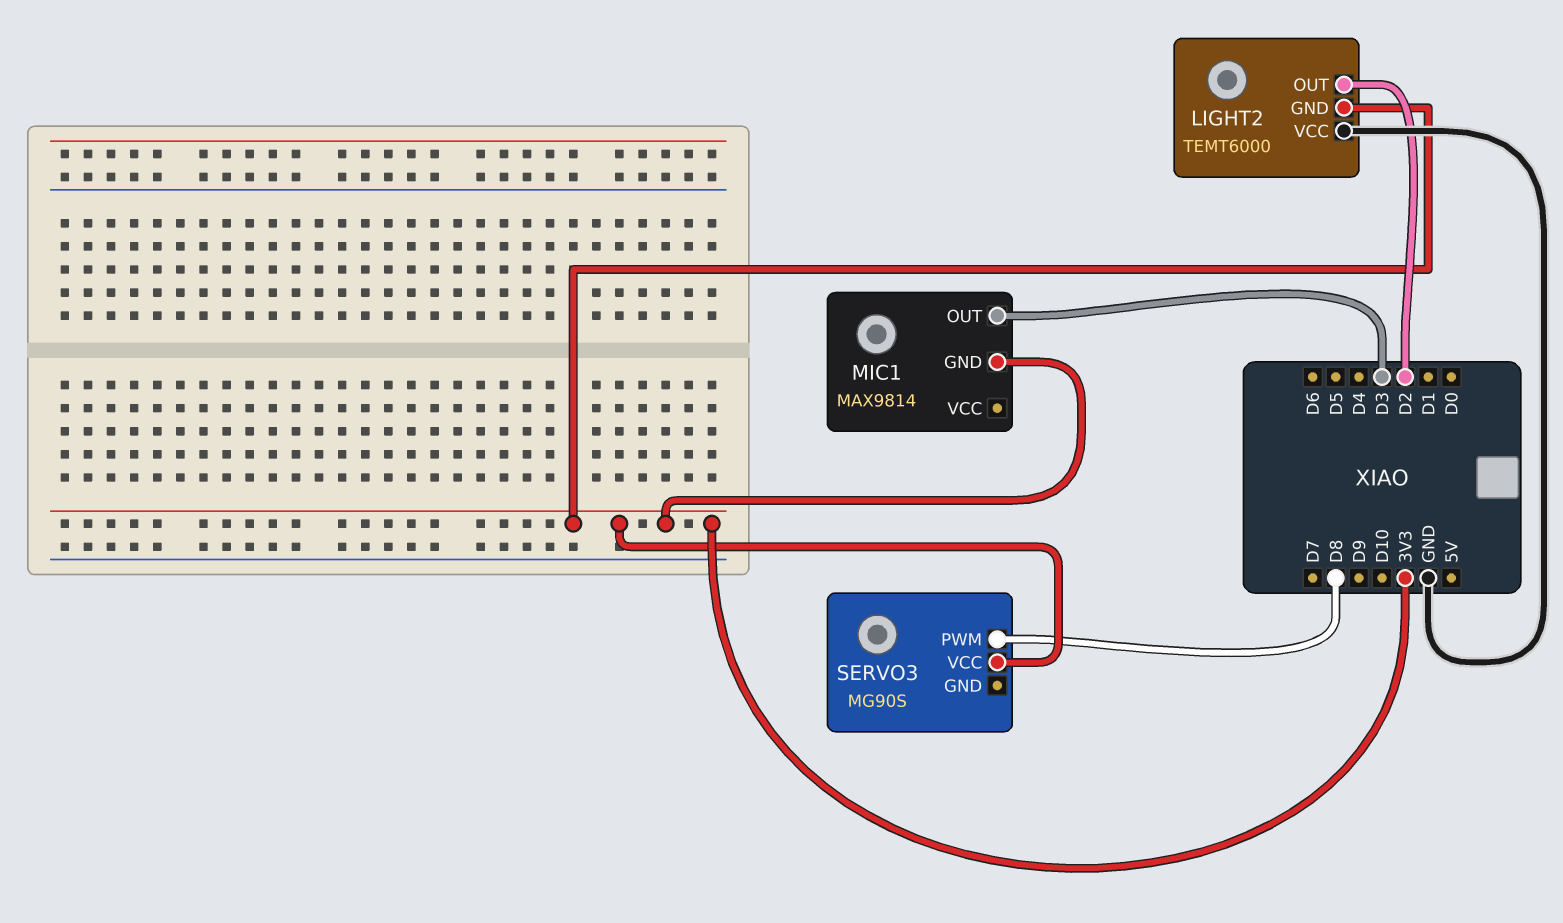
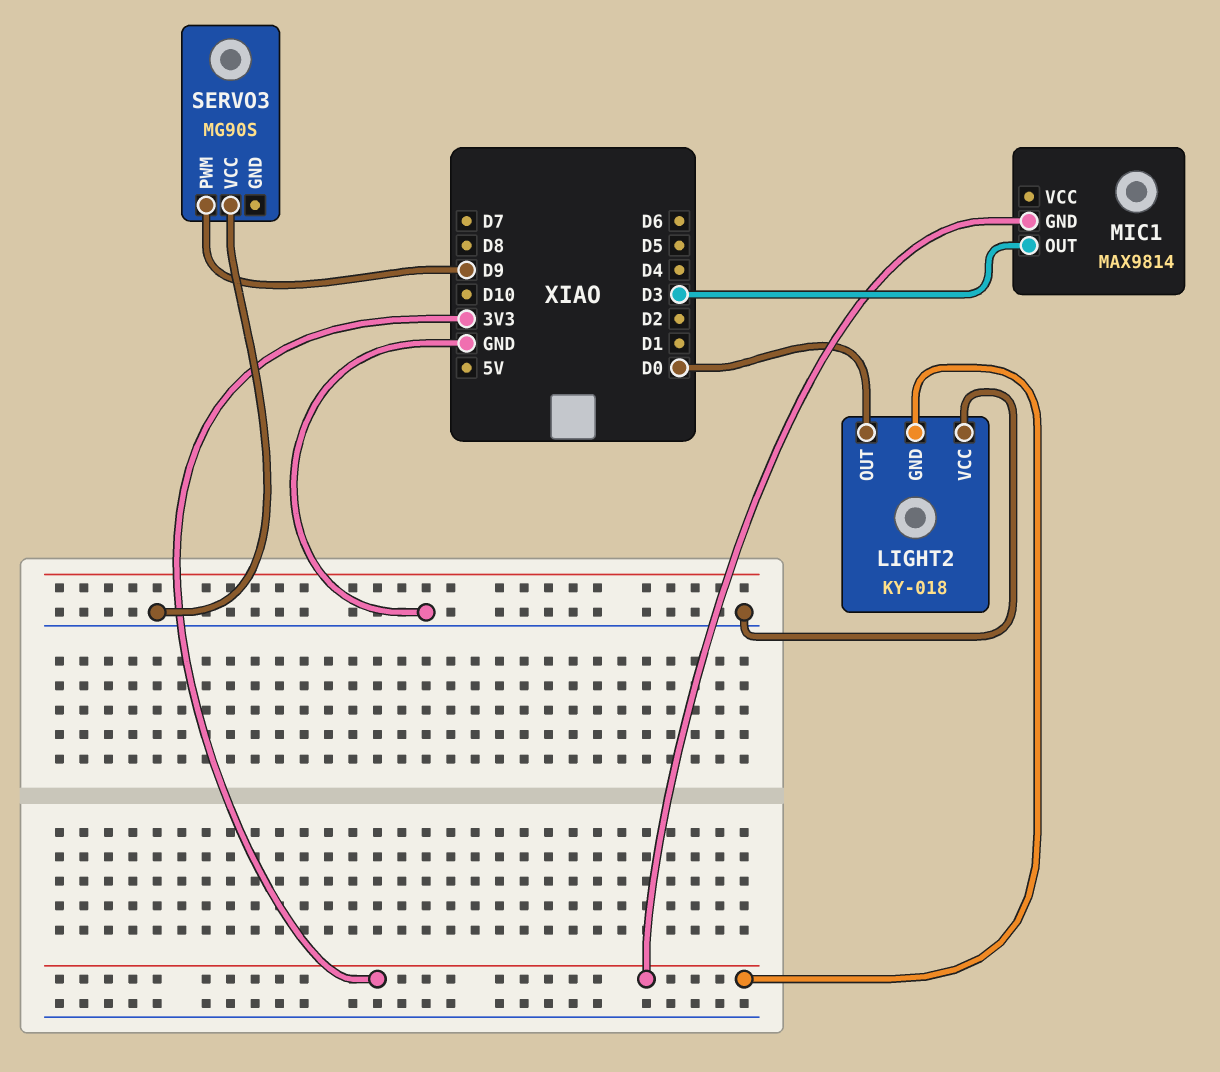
LIGHT2: TEMT6000 -> KY-018
LIGHT2 pin OUT: D2 -> D0
SERVO3 pin PWM: D8 -> D9
SERVO3 pin VCC: 3V3 -> GND

